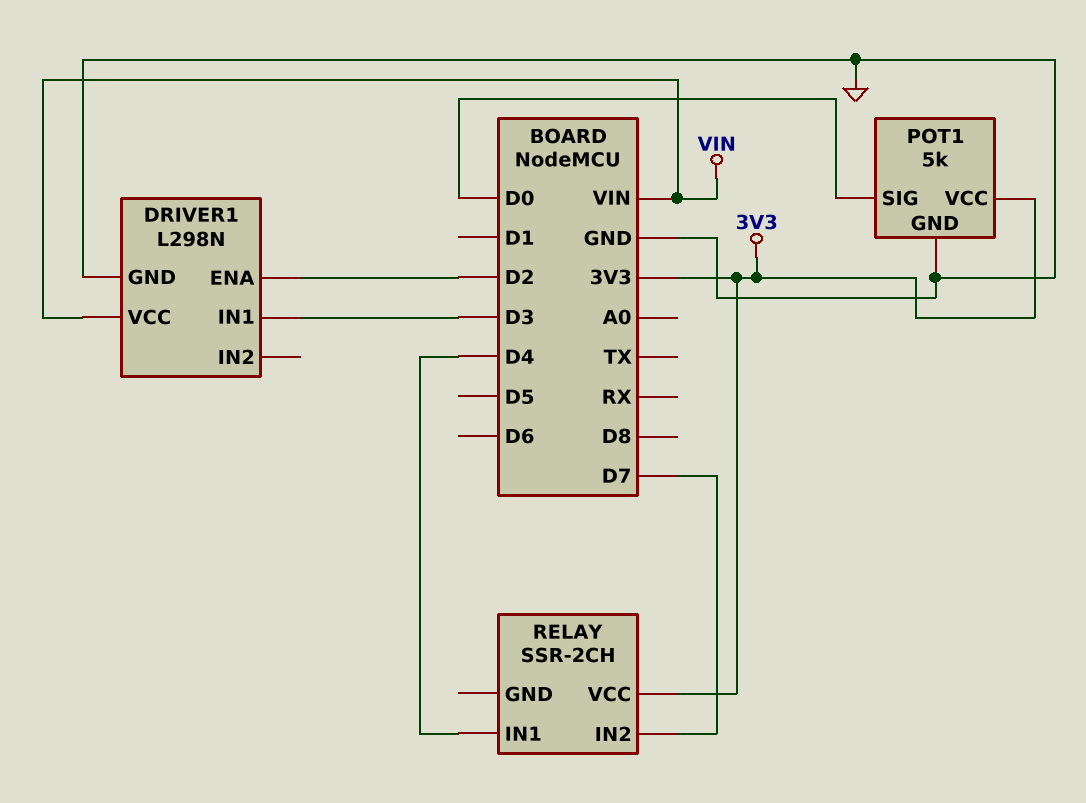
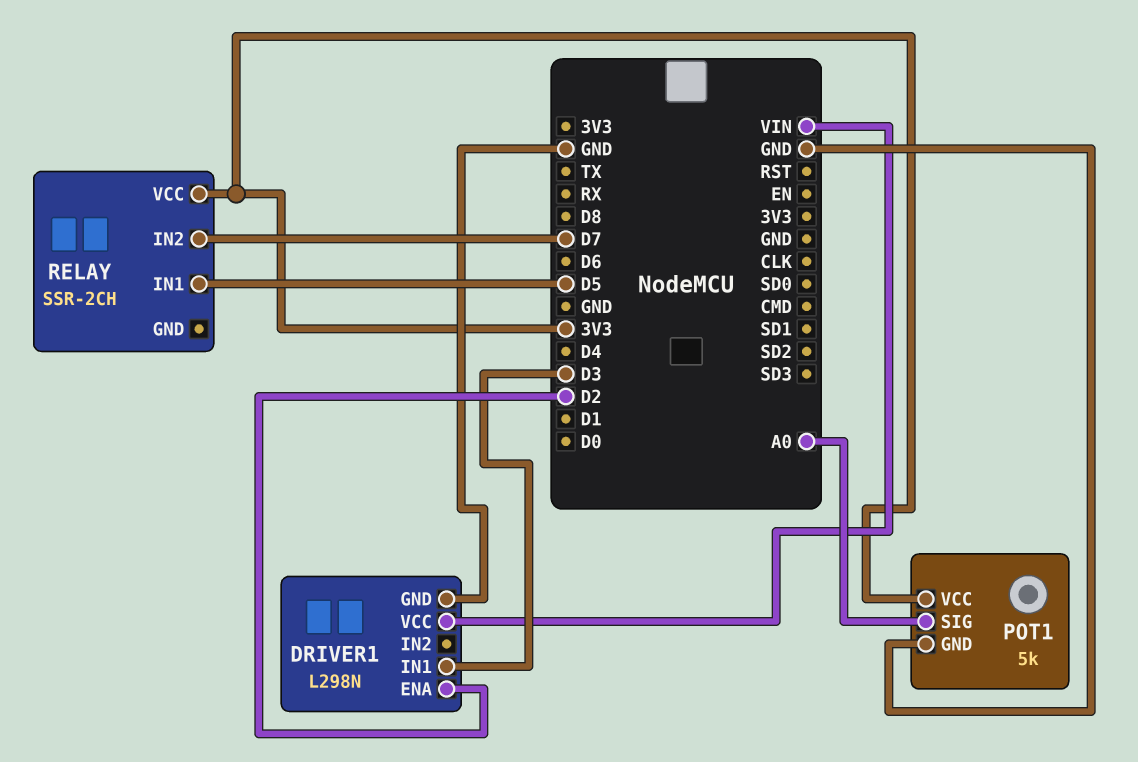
POT1 pin SIG: D0 -> A0
RELAY pin IN1: D4 -> D5

